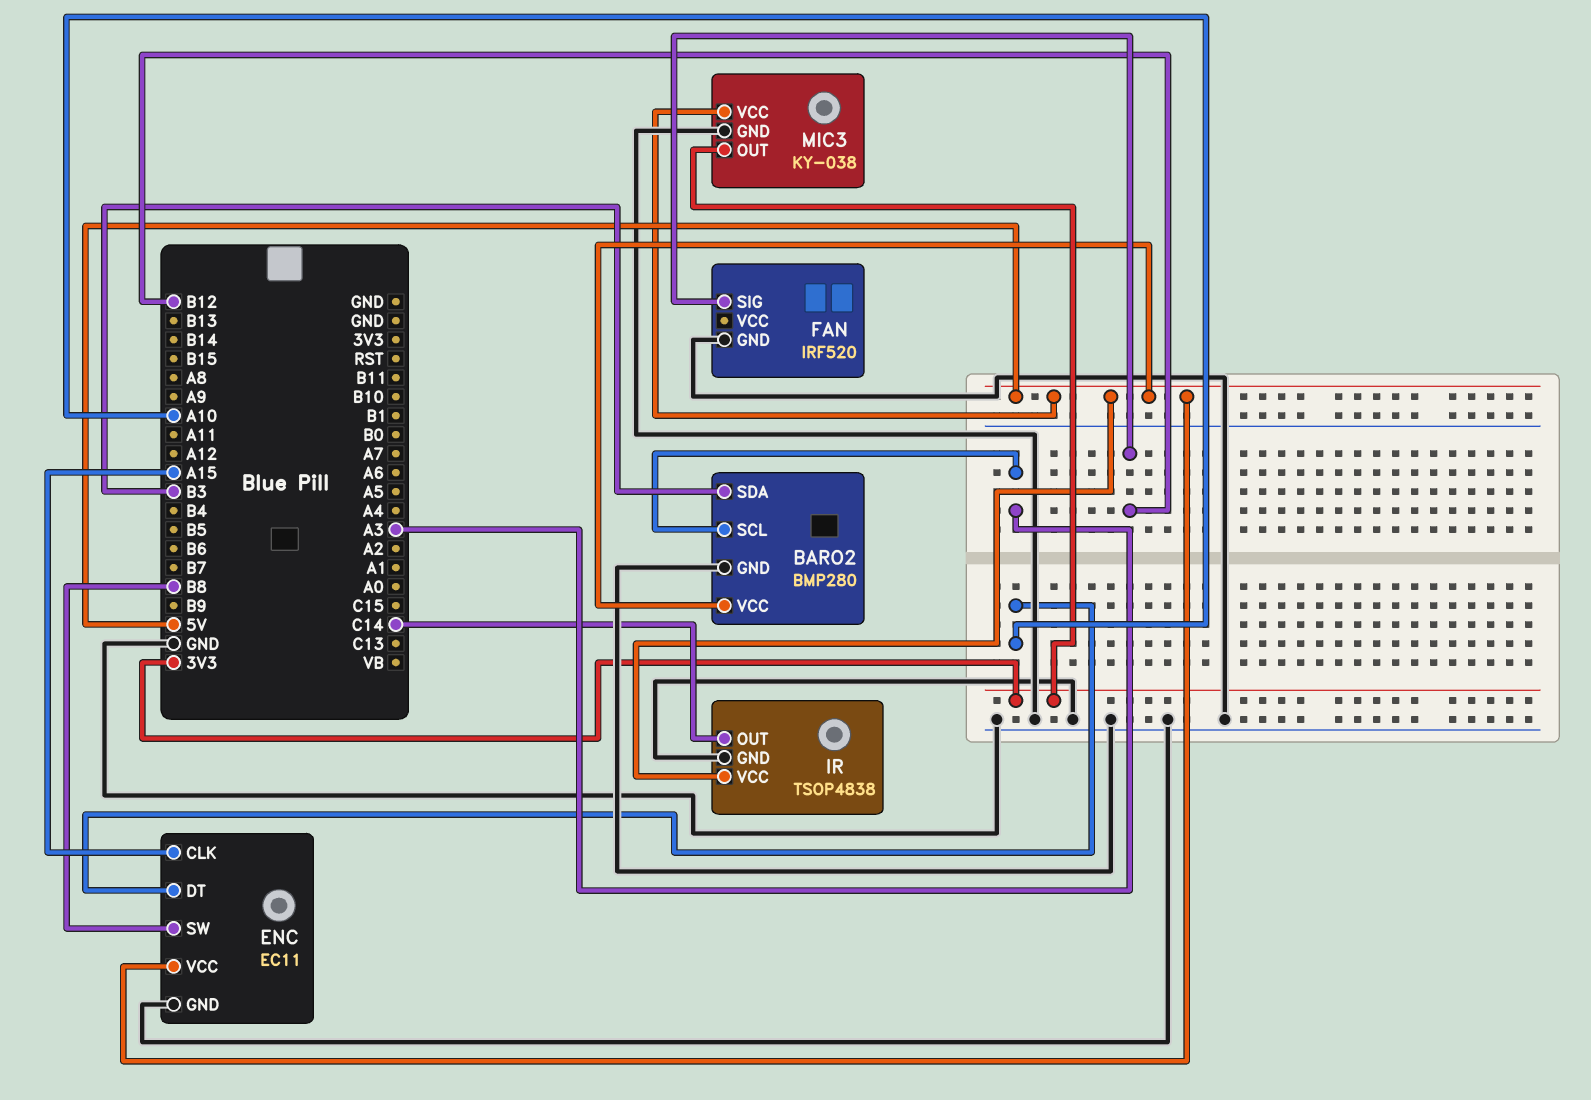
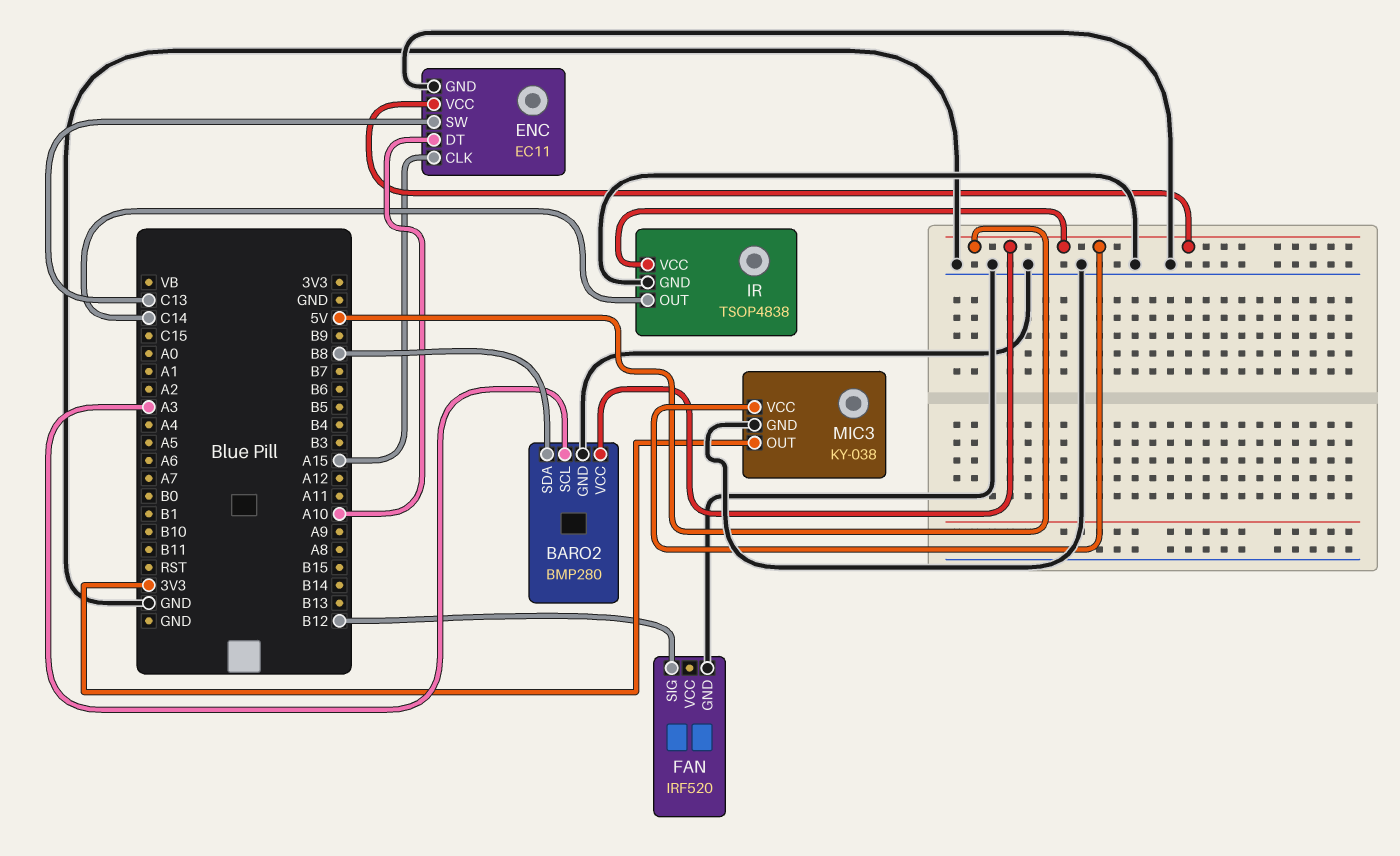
BARO2 pin SDA: B3 -> B8
ENC pin SW: B8 -> C13

